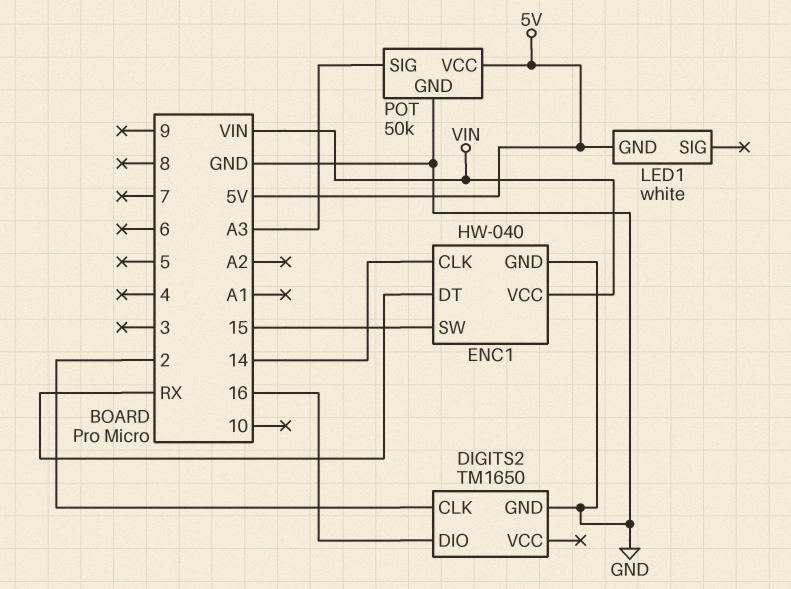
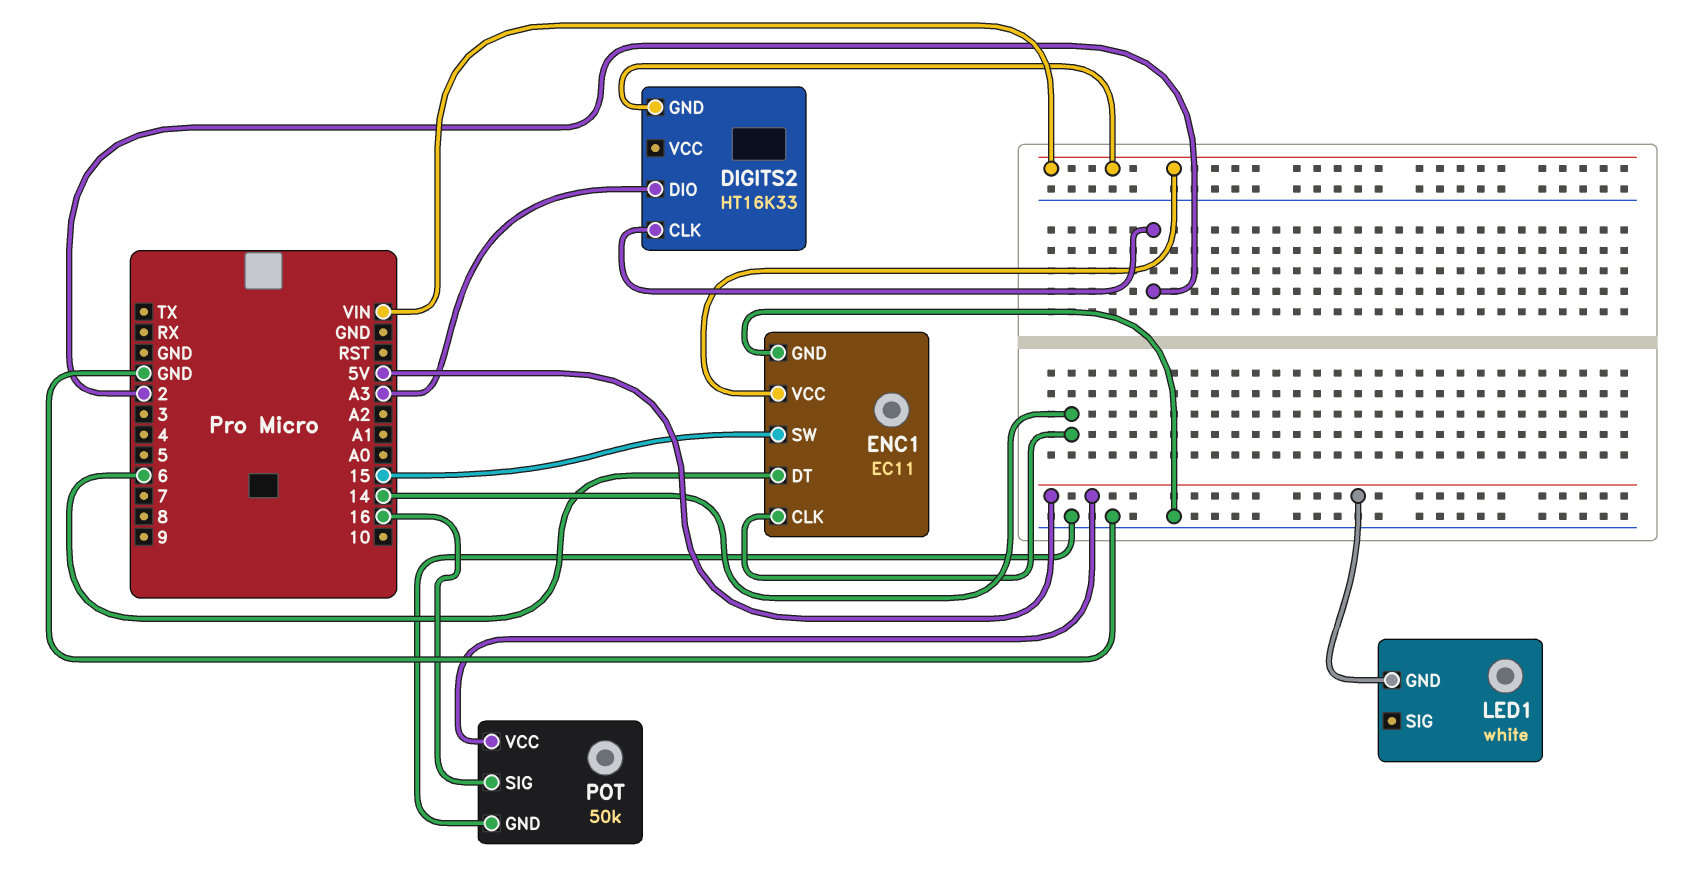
DIGITS2: TM1650 -> HT16K33
DIGITS2 pin DIO: 16 -> A3
DIGITS2 pin GND: GND -> VIN
ENC1: HW-040 -> EC11
ENC1 pin DT: RX -> 6
POT pin SIG: A3 -> 16

